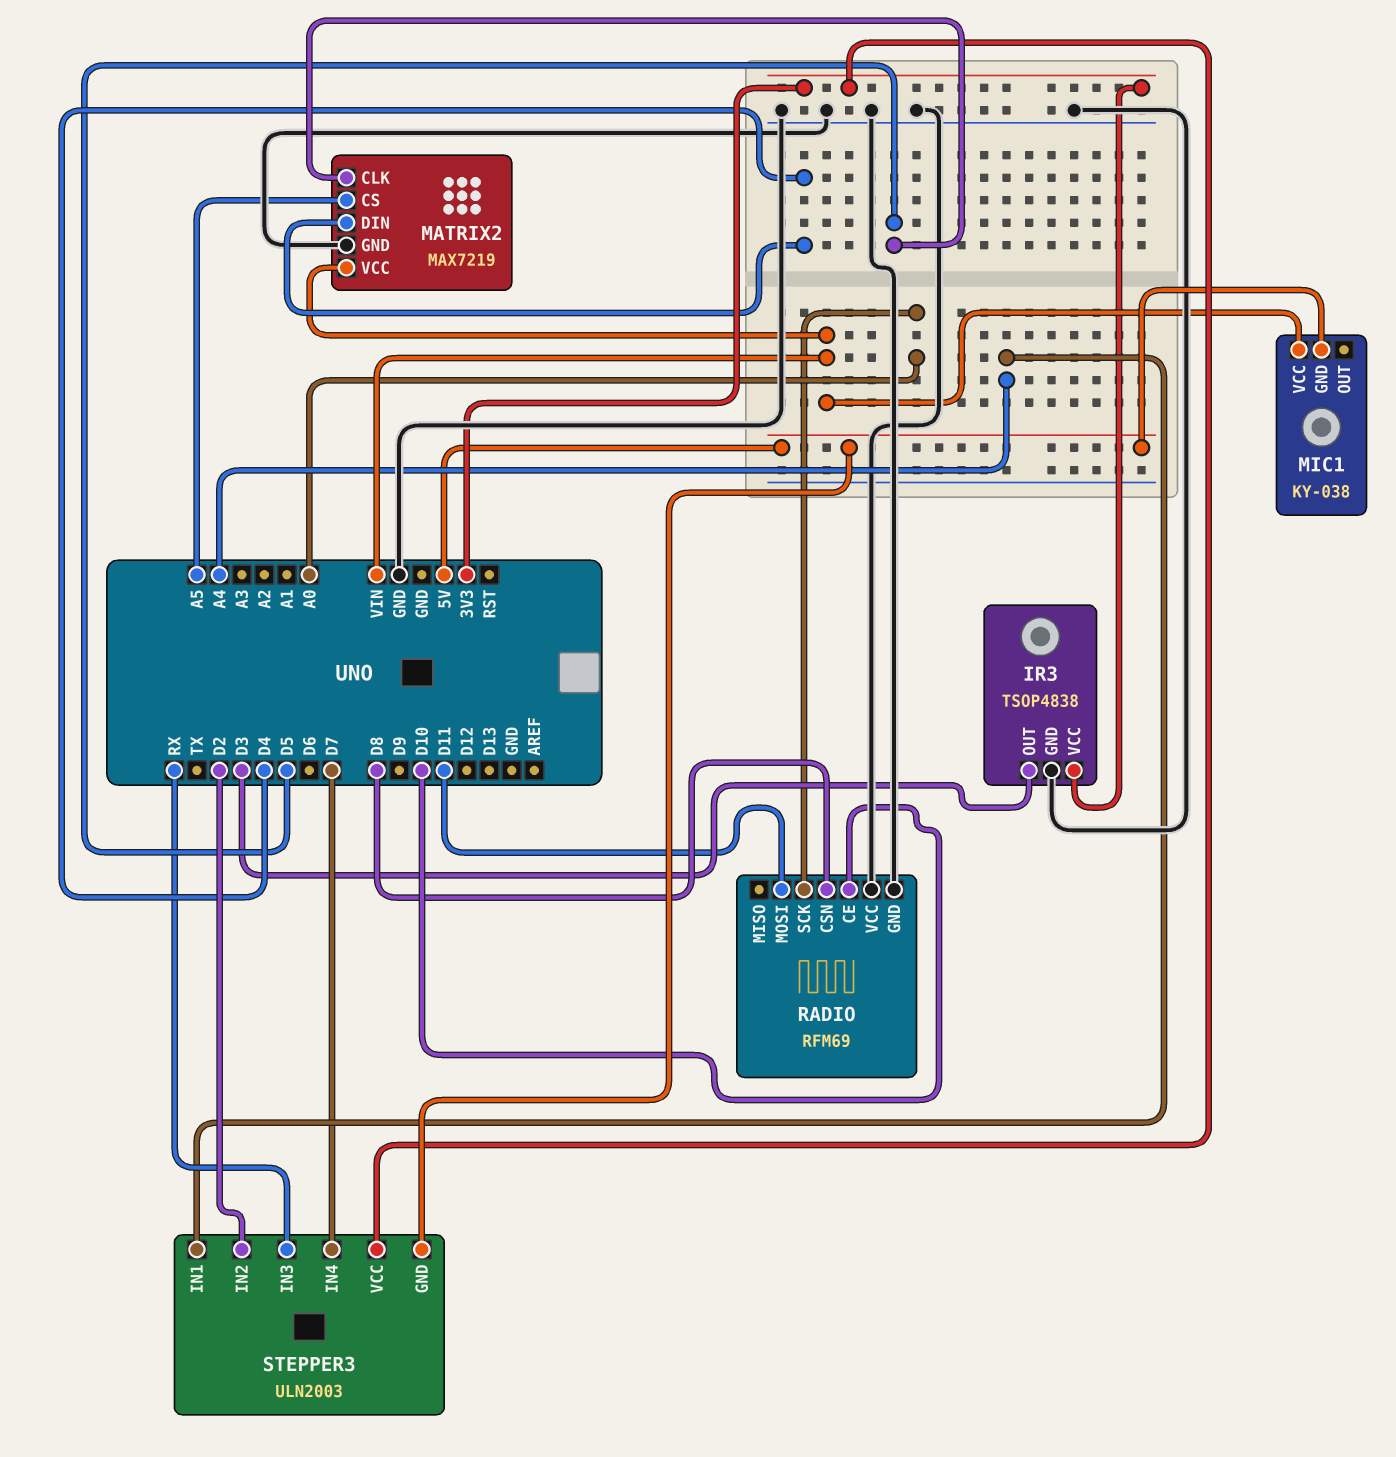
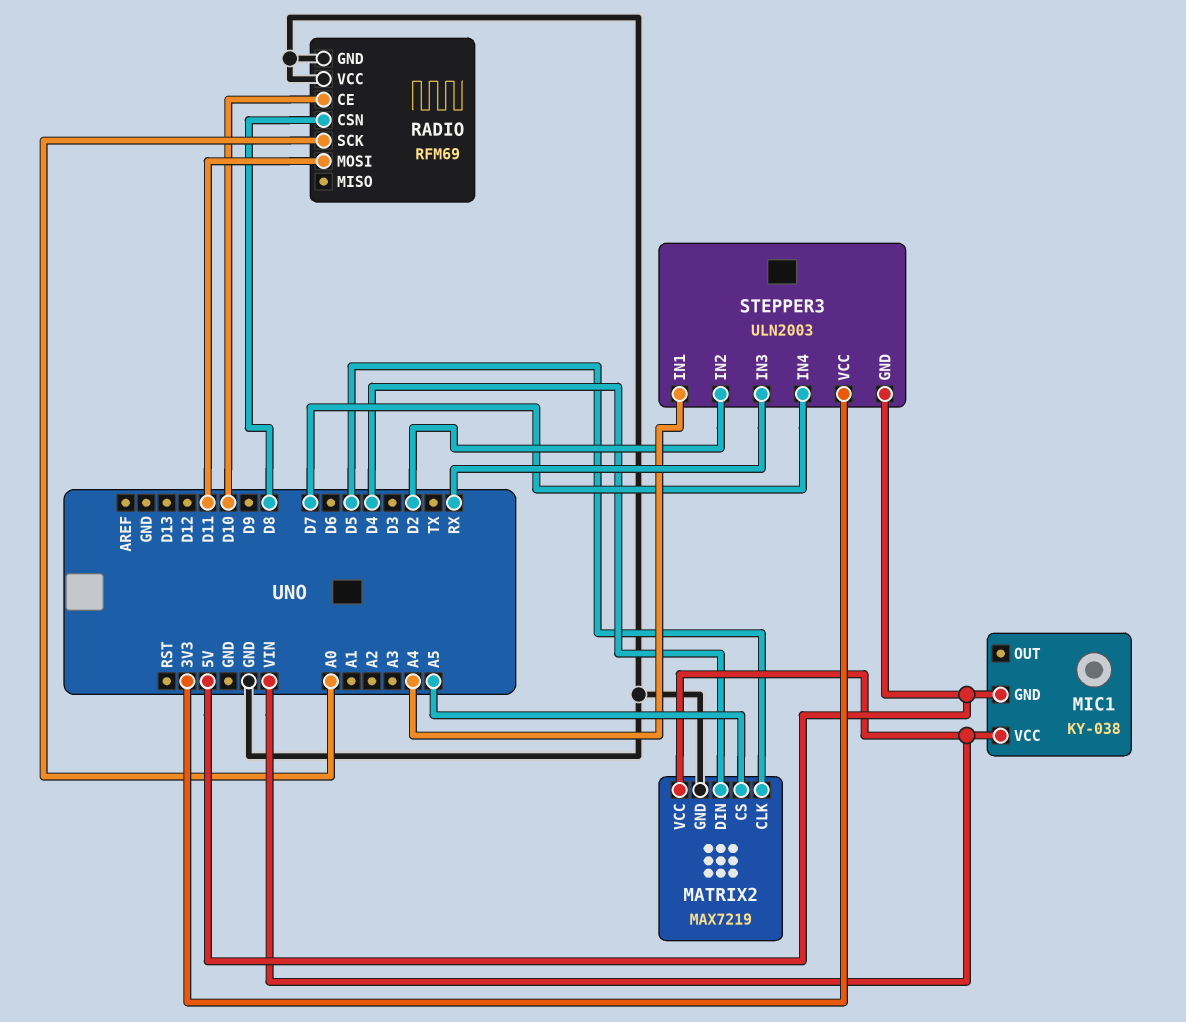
IR3: TSOP4838 -> none
IR3 pin GND: GND -> none
IR3 pin OUT: D3 -> none
IR3 pin VCC: 3V3 -> none

